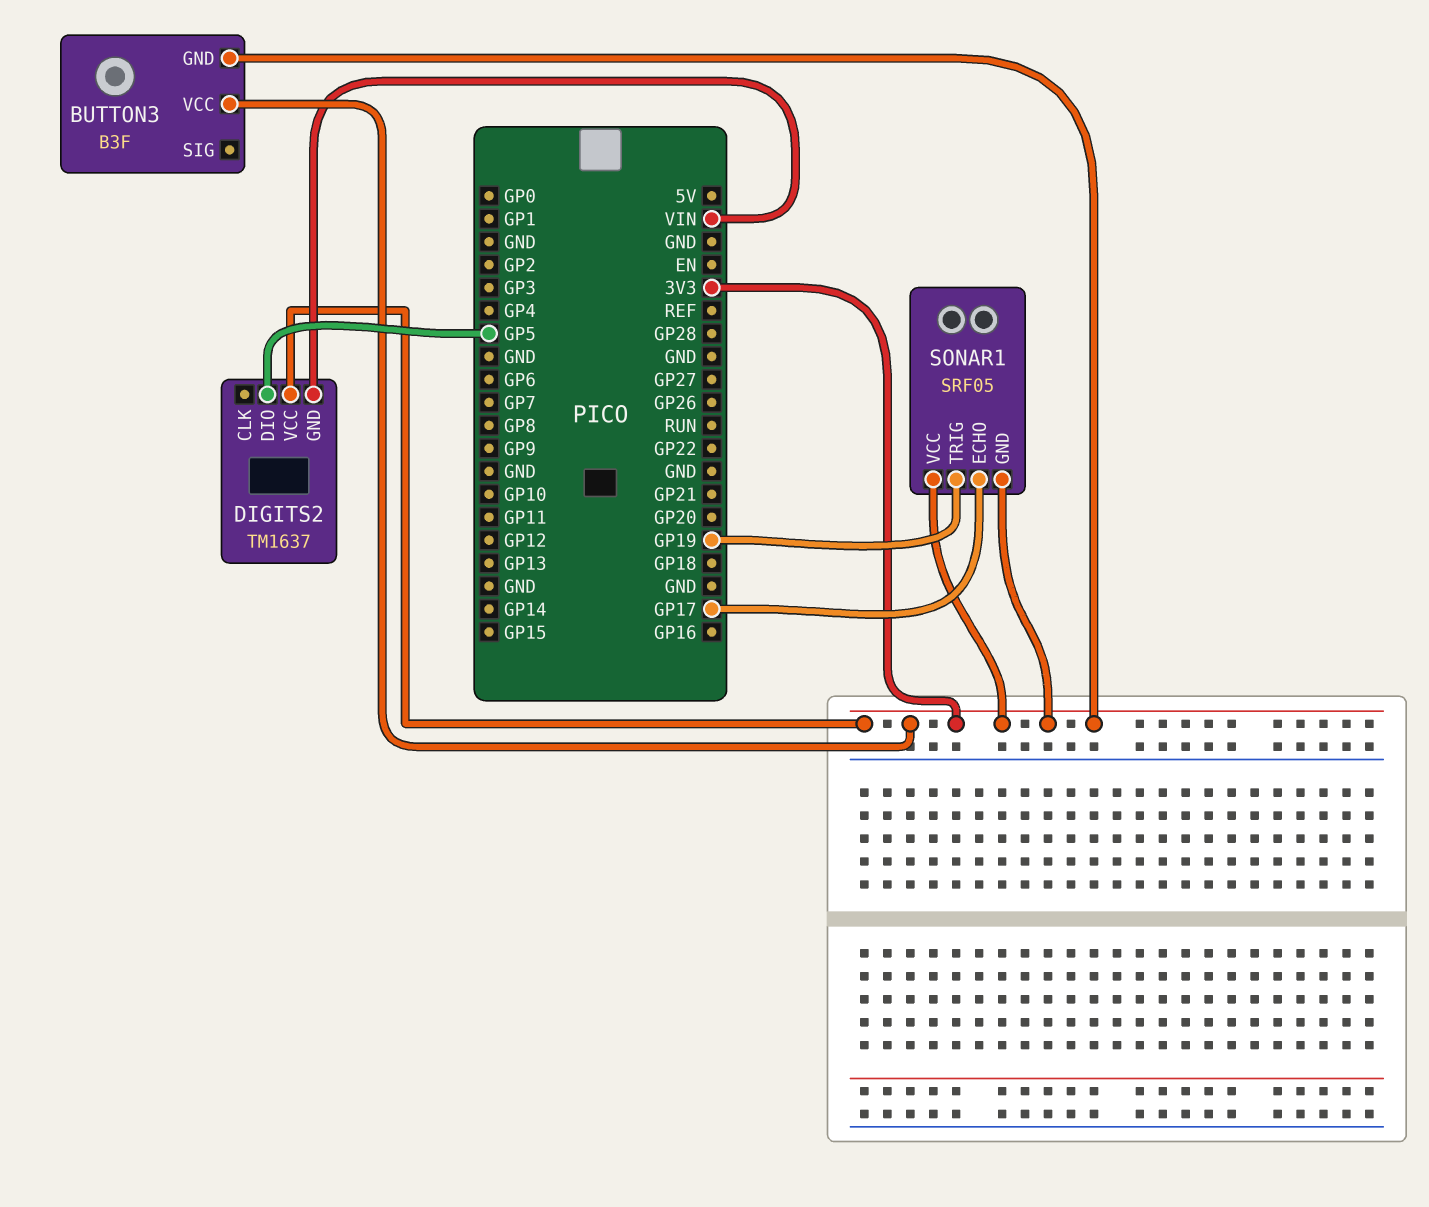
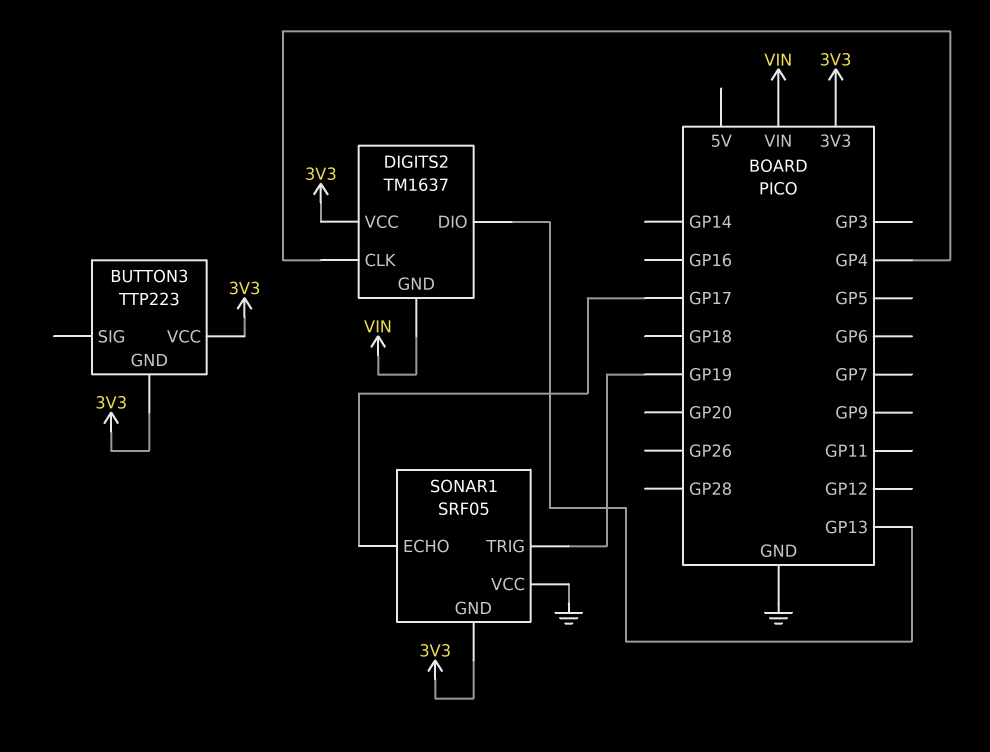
BUTTON3: B3F -> TTP223
DIGITS2 pin CLK: none -> GP4
DIGITS2 pin DIO: GP5 -> GP13
SONAR1 pin VCC: 3V3 -> GND

